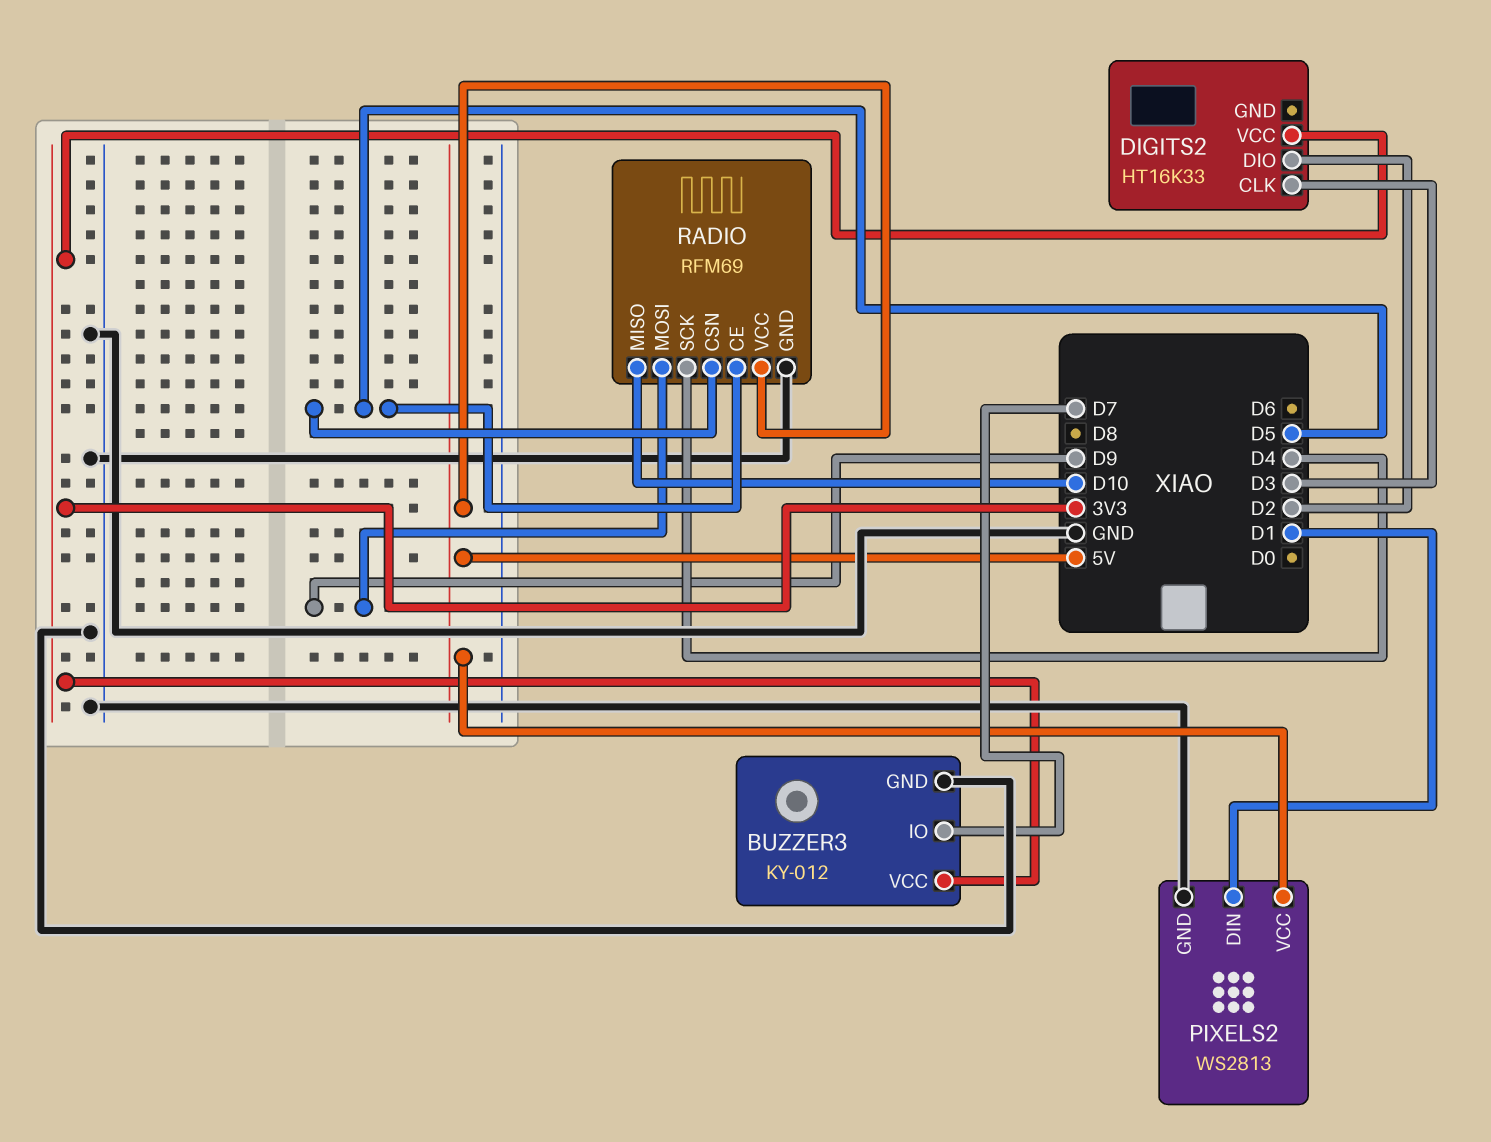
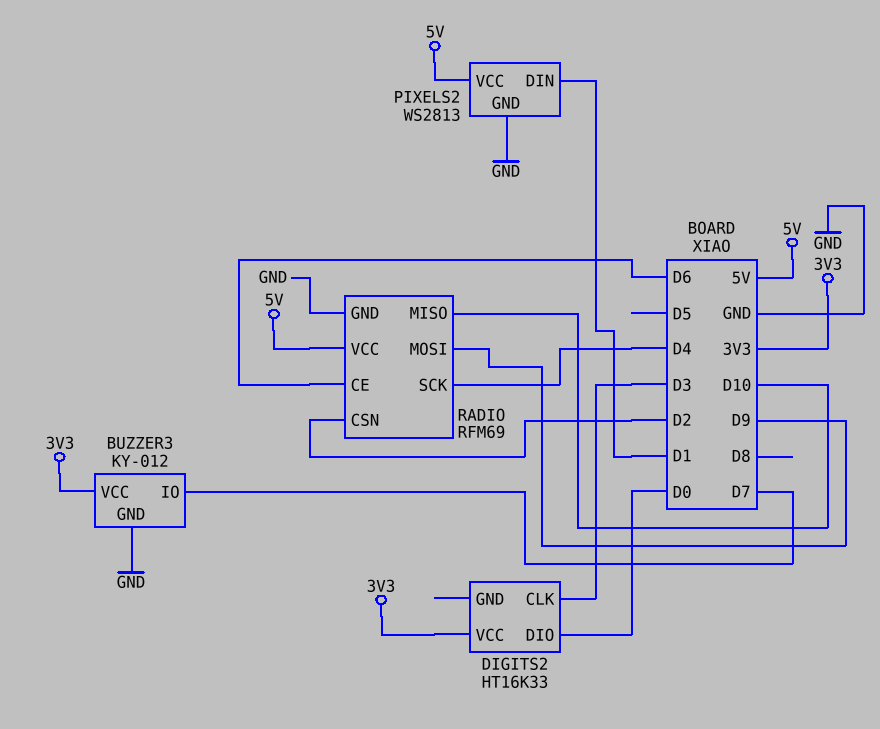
DIGITS2 pin DIO: D2 -> D0
RADIO pin CE: D5 -> D6
RADIO pin CSN: D5 -> D2

